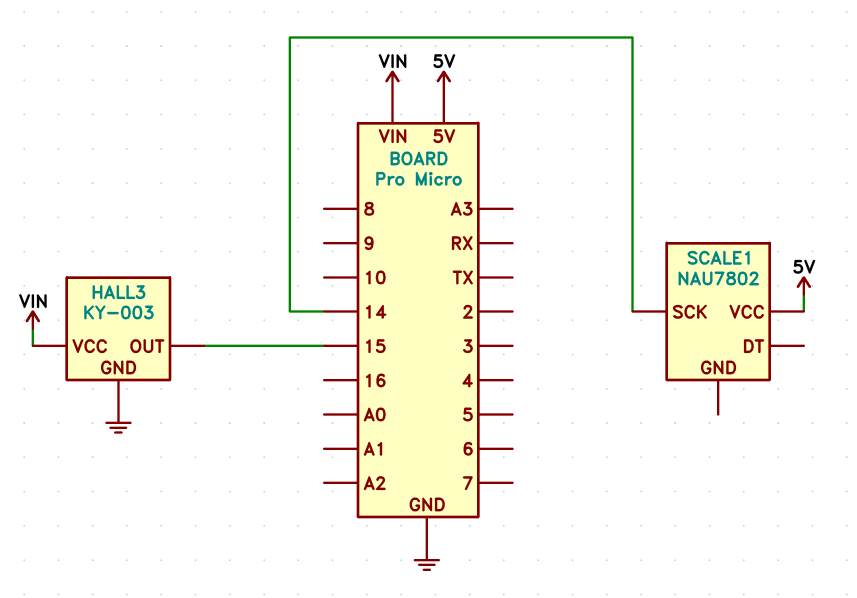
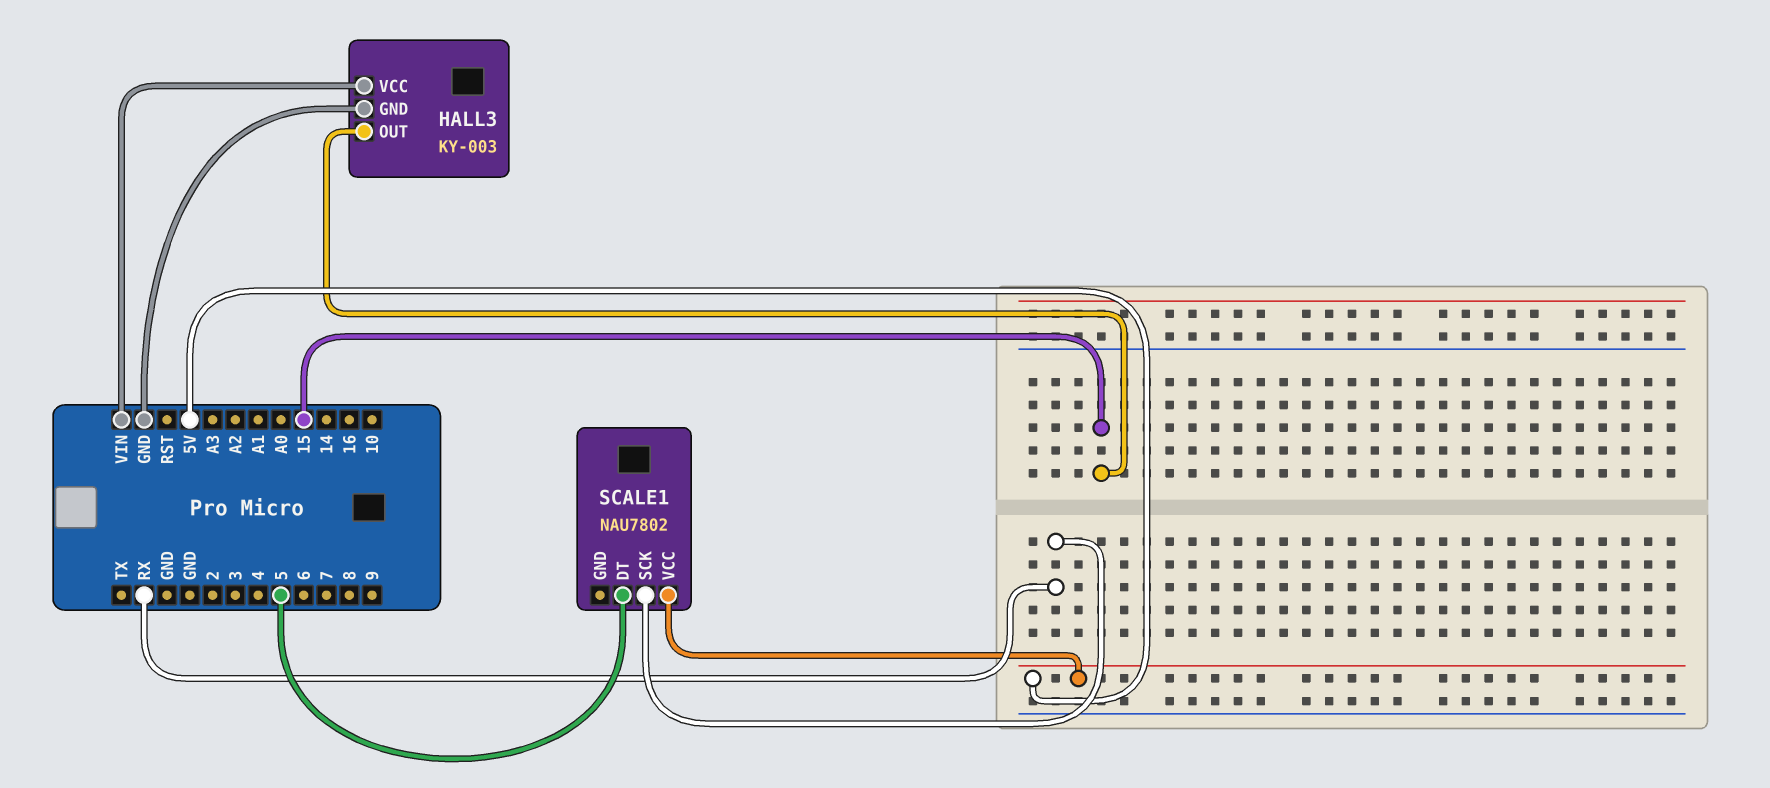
SCALE1 pin DT: none -> 5
SCALE1 pin SCK: 14 -> RX

